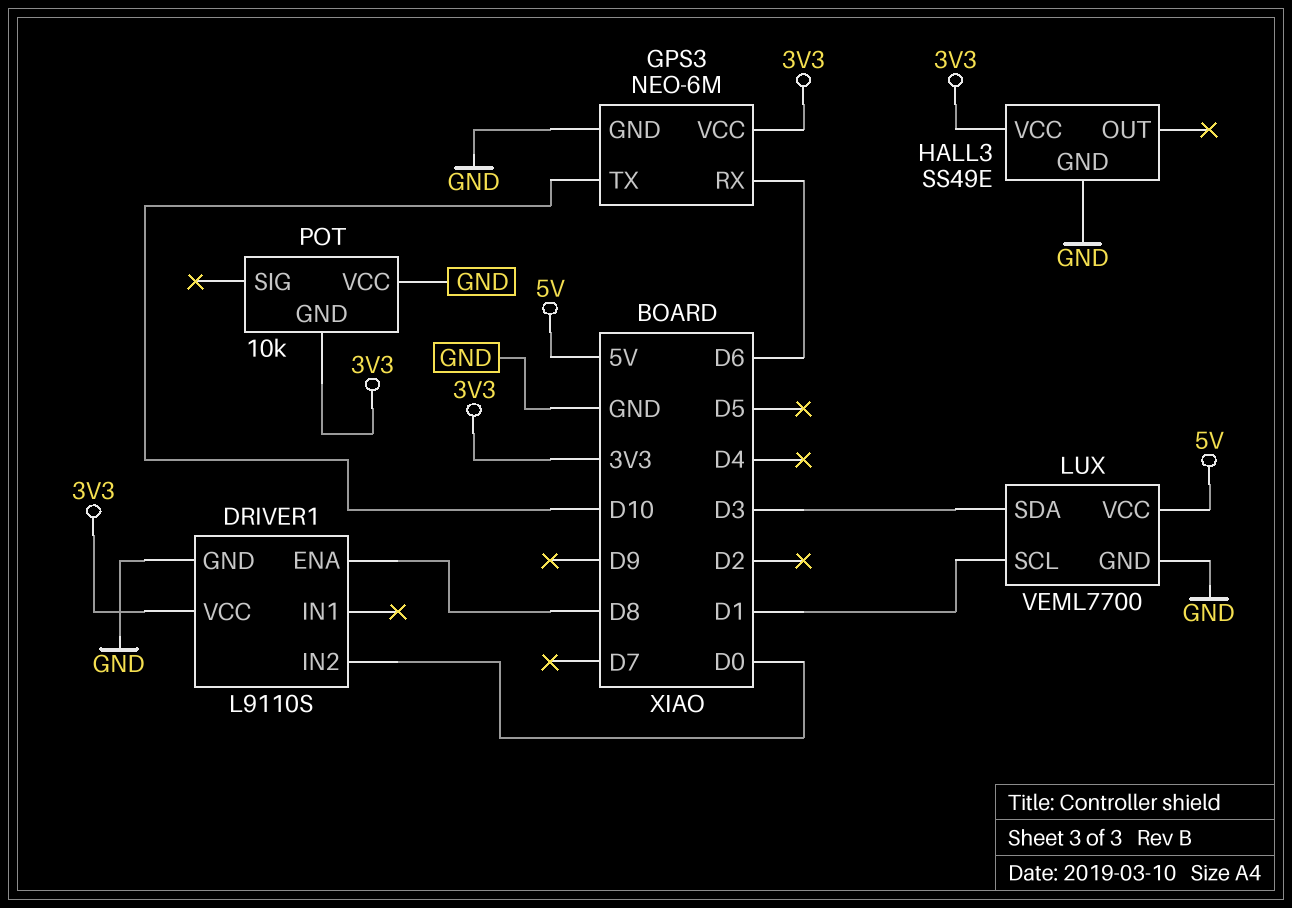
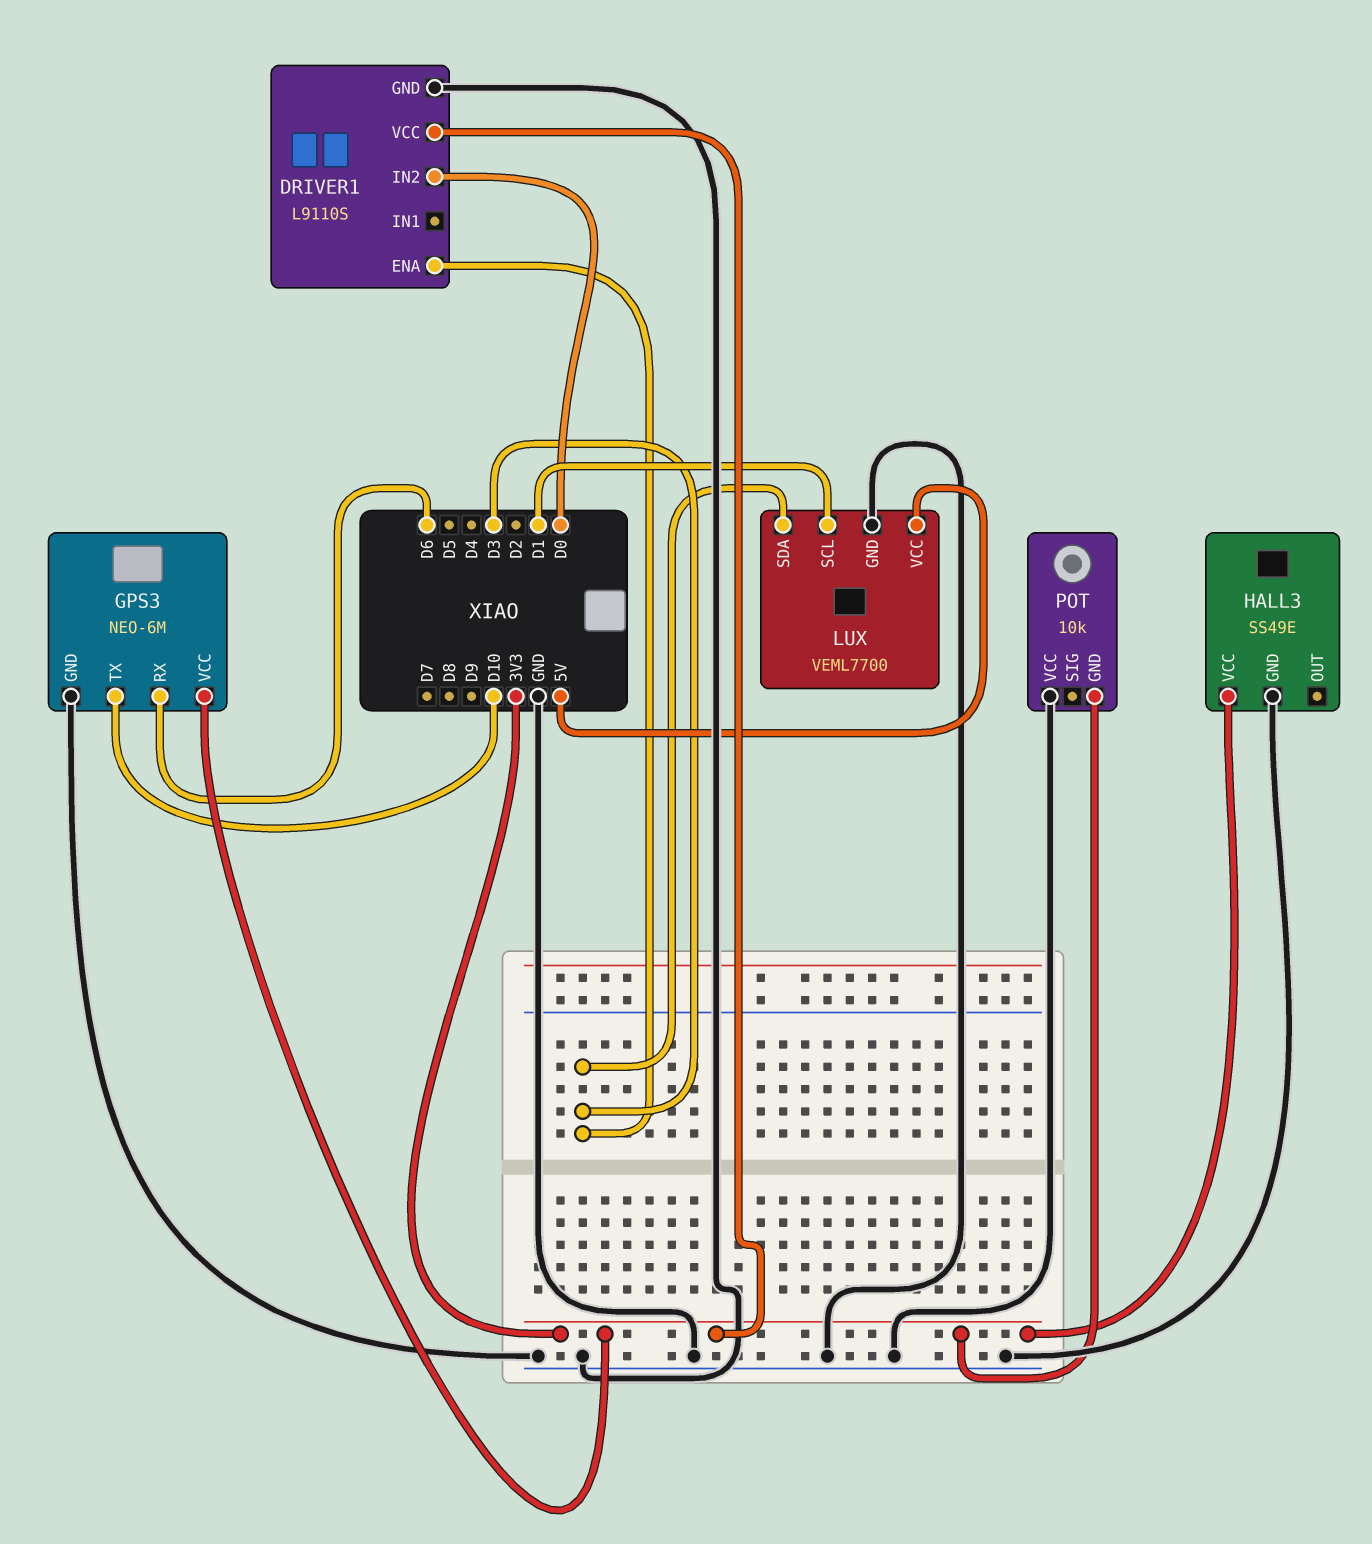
DRIVER1 pin ENA: D8 -> D3

